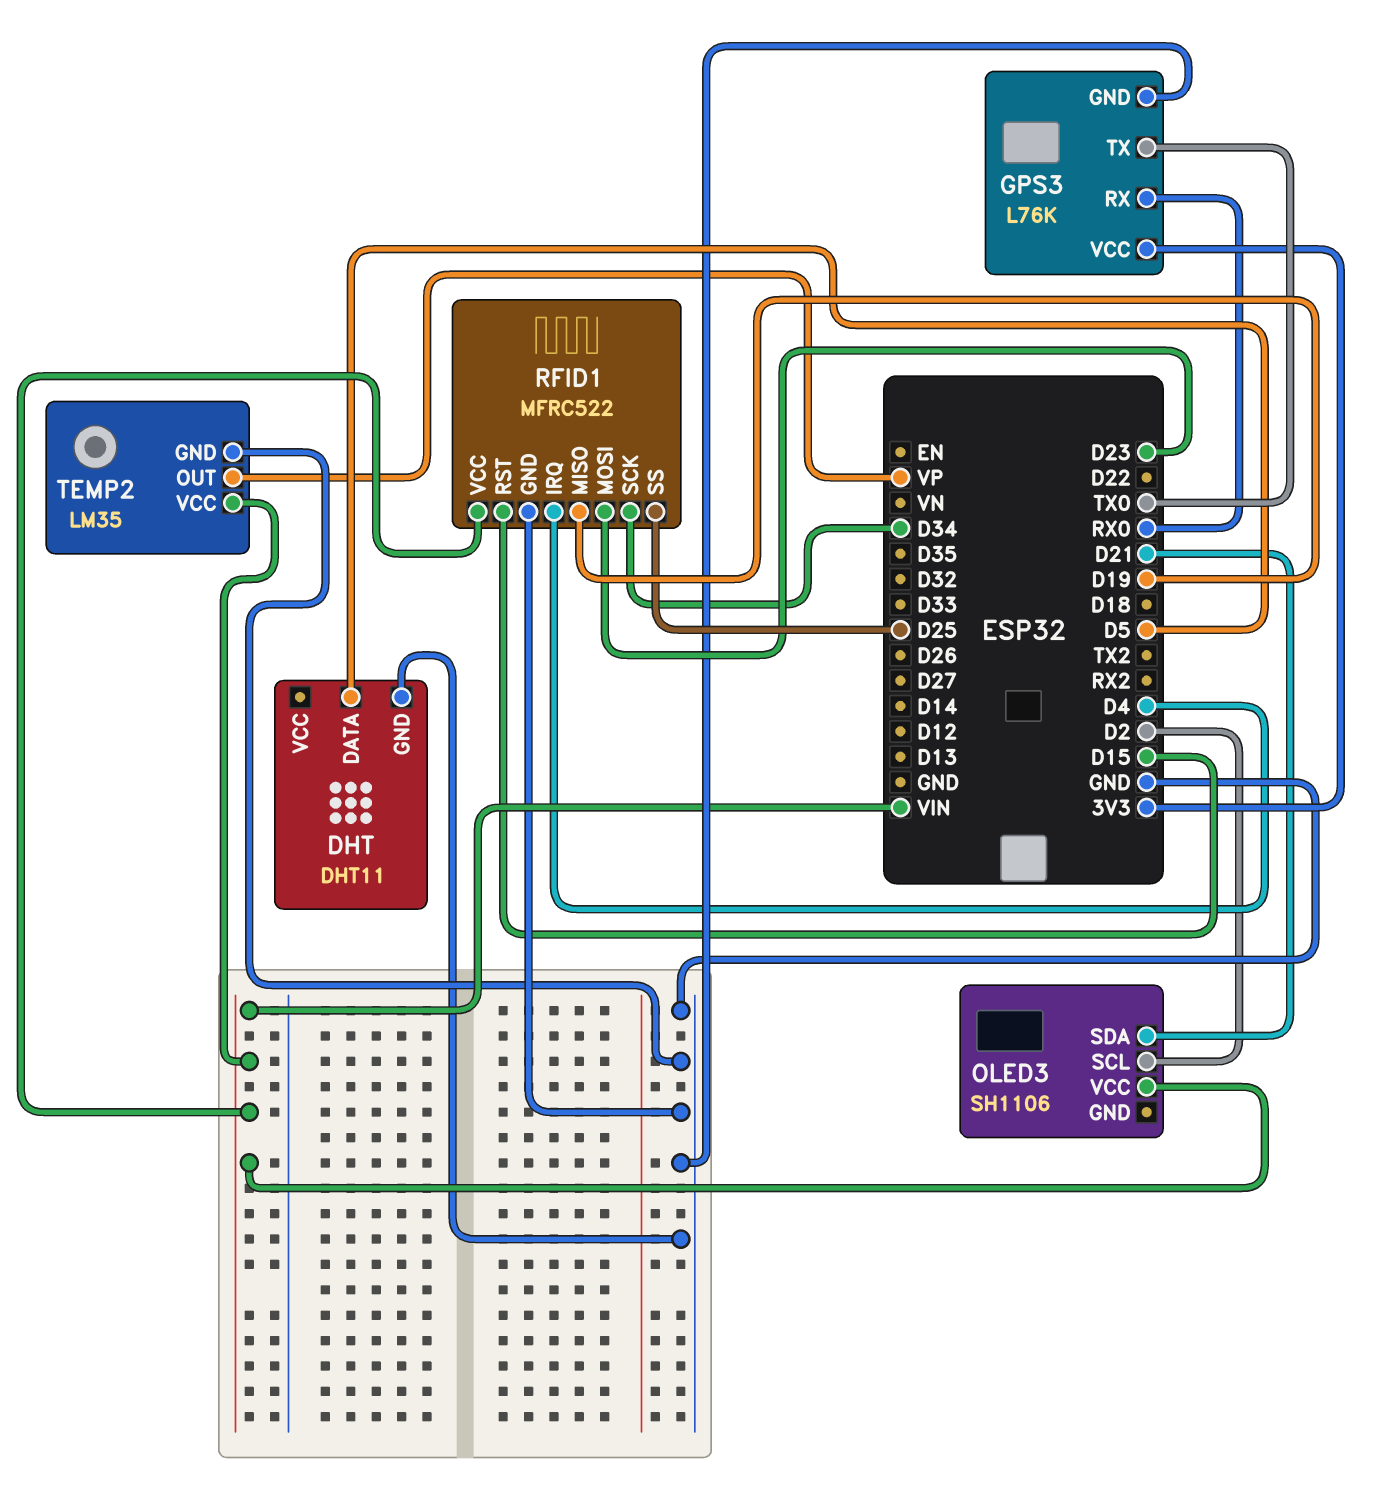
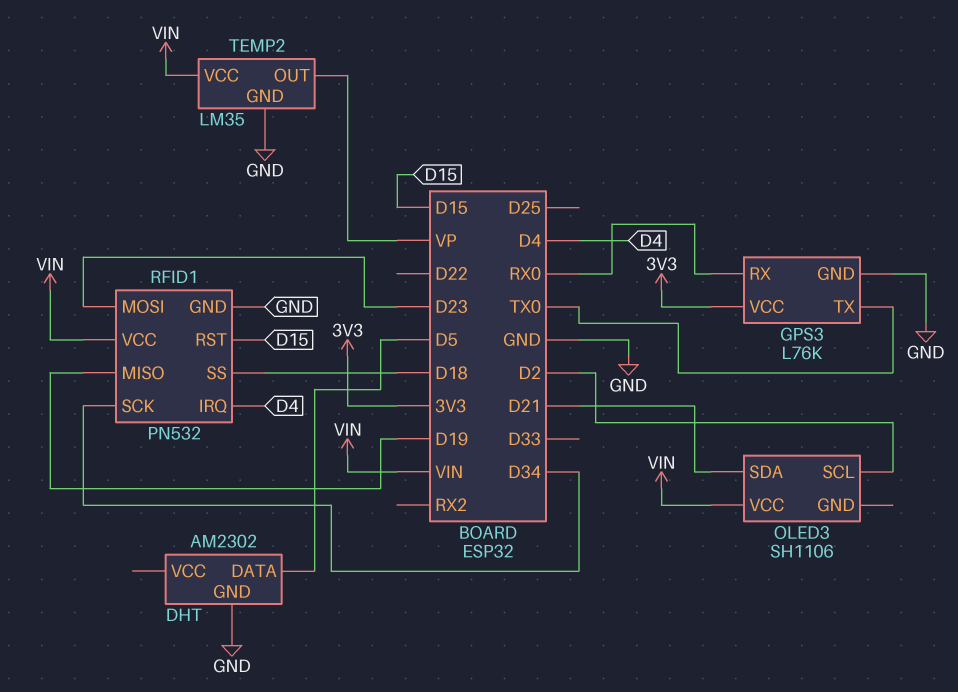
DHT: DHT11 -> AM2302
RFID1: MFRC522 -> PN532
RFID1 pin SS: D25 -> D18

